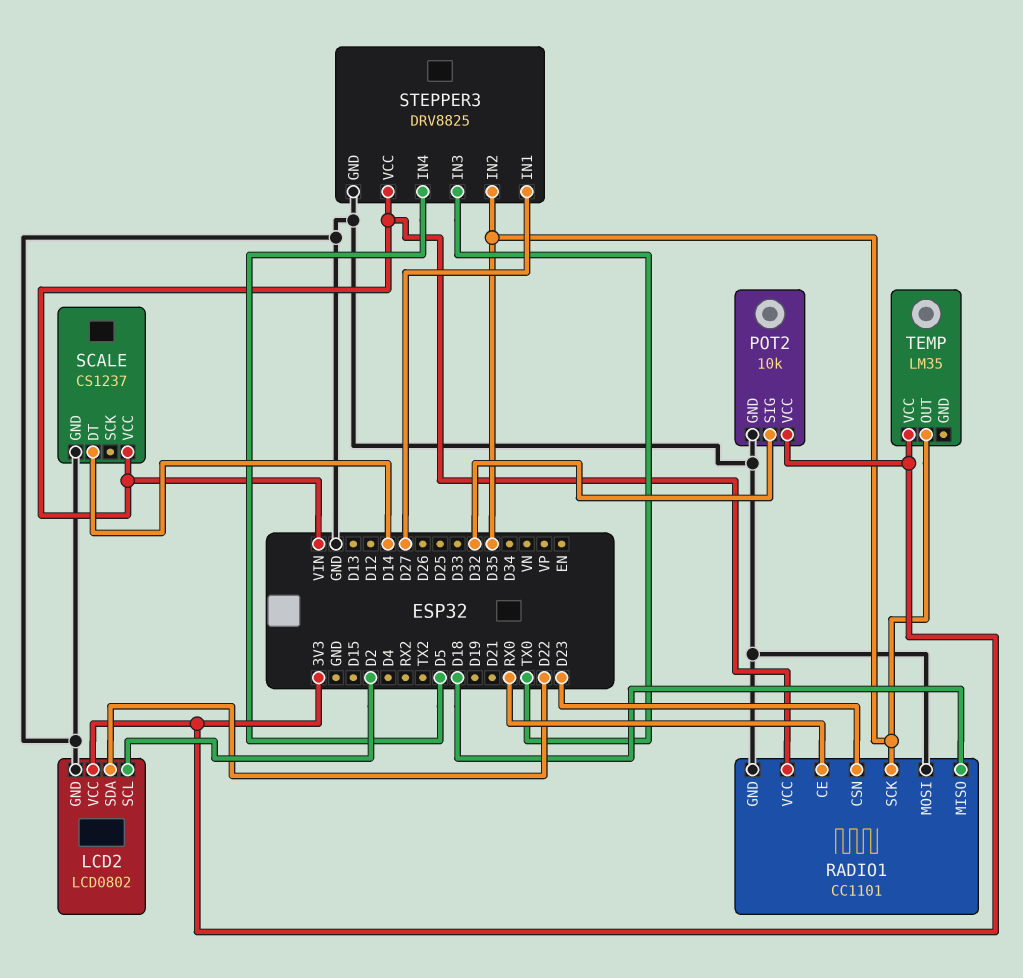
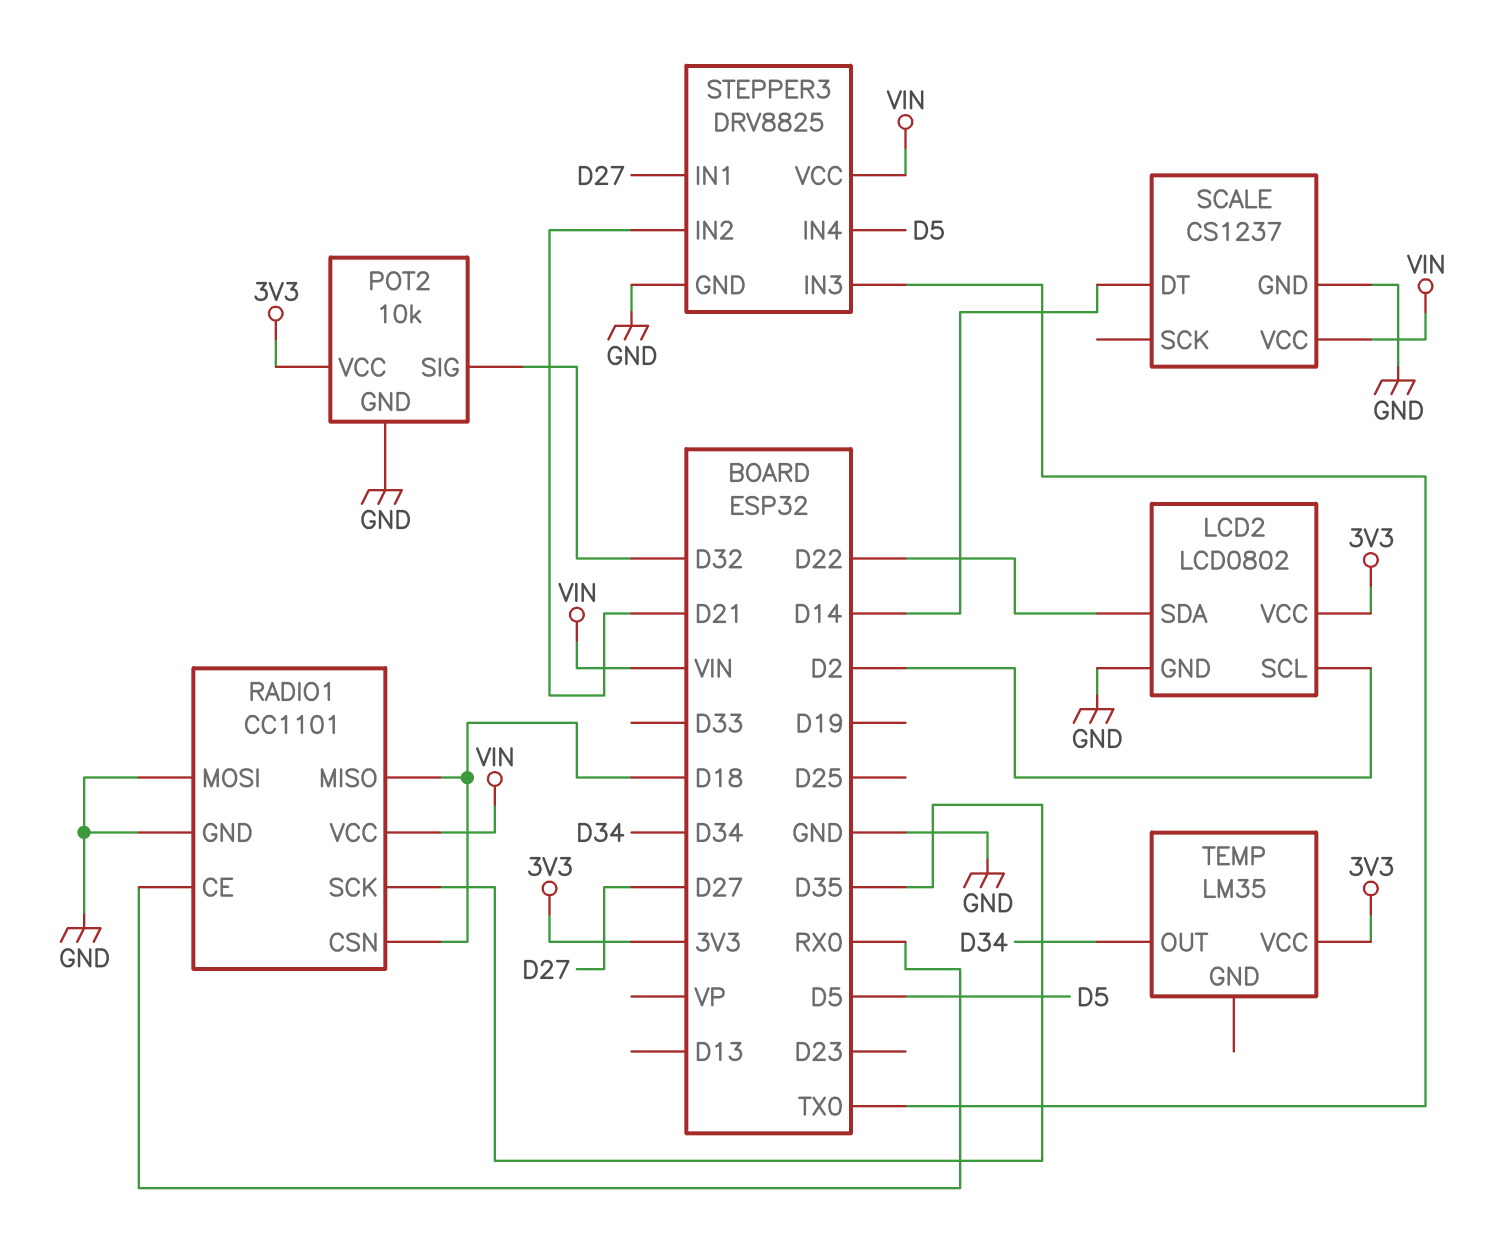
RADIO1 pin CSN: D23 -> D18
STEPPER3 pin IN2: D35 -> D21
TEMP pin OUT: D35 -> D34

